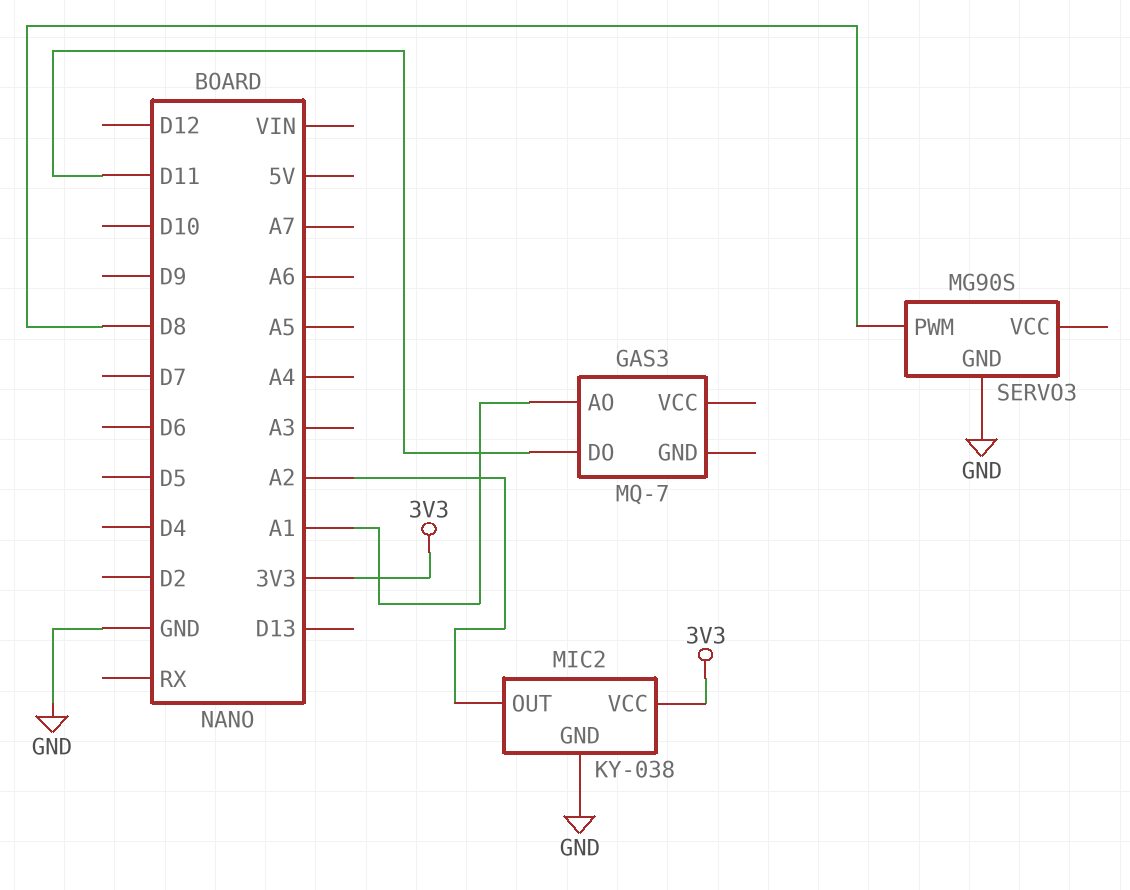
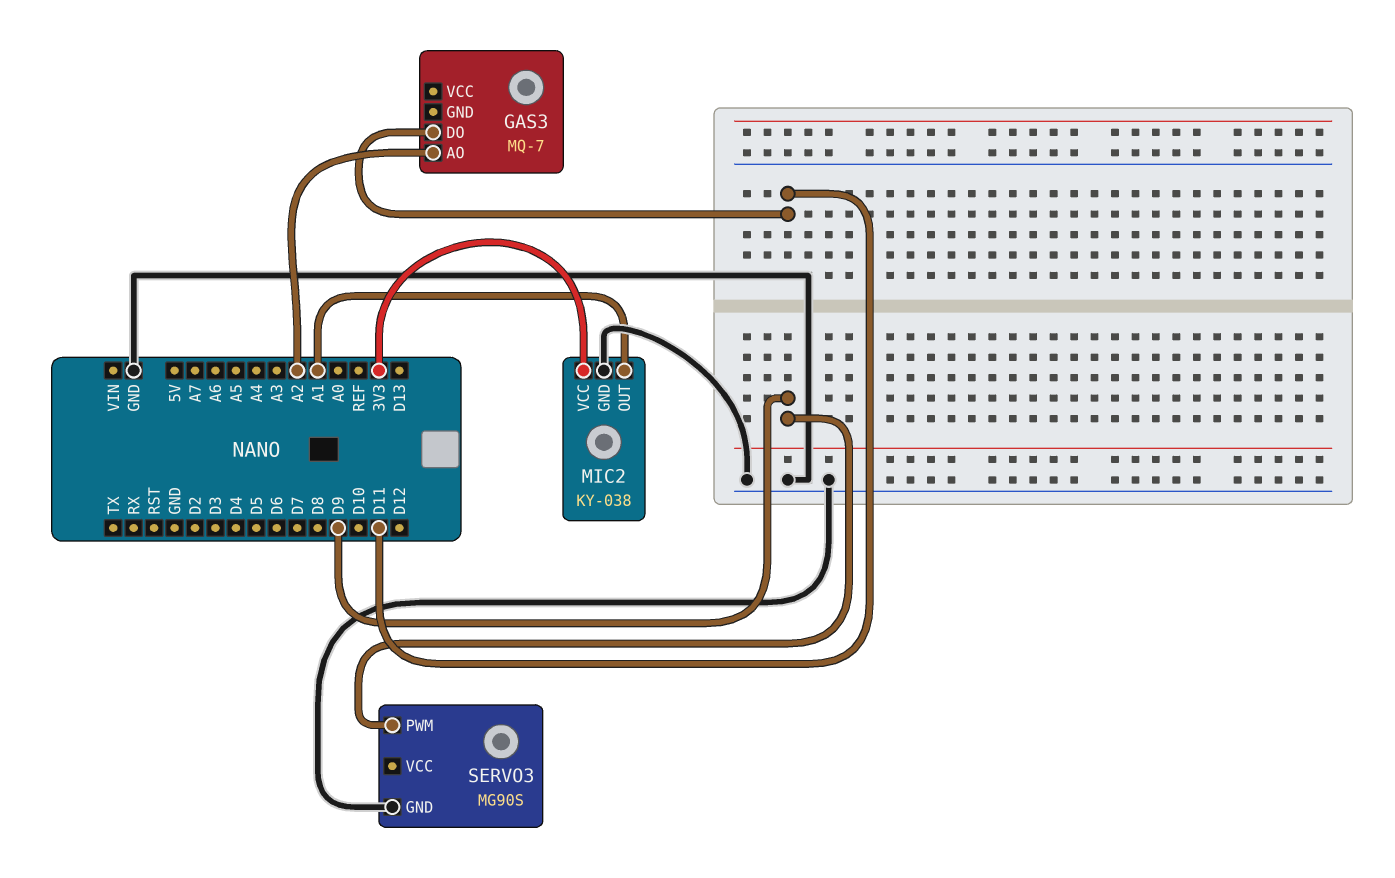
GAS3 pin AO: A1 -> A2
MIC2 pin OUT: A2 -> A1
SERVO3 pin PWM: D8 -> D9

